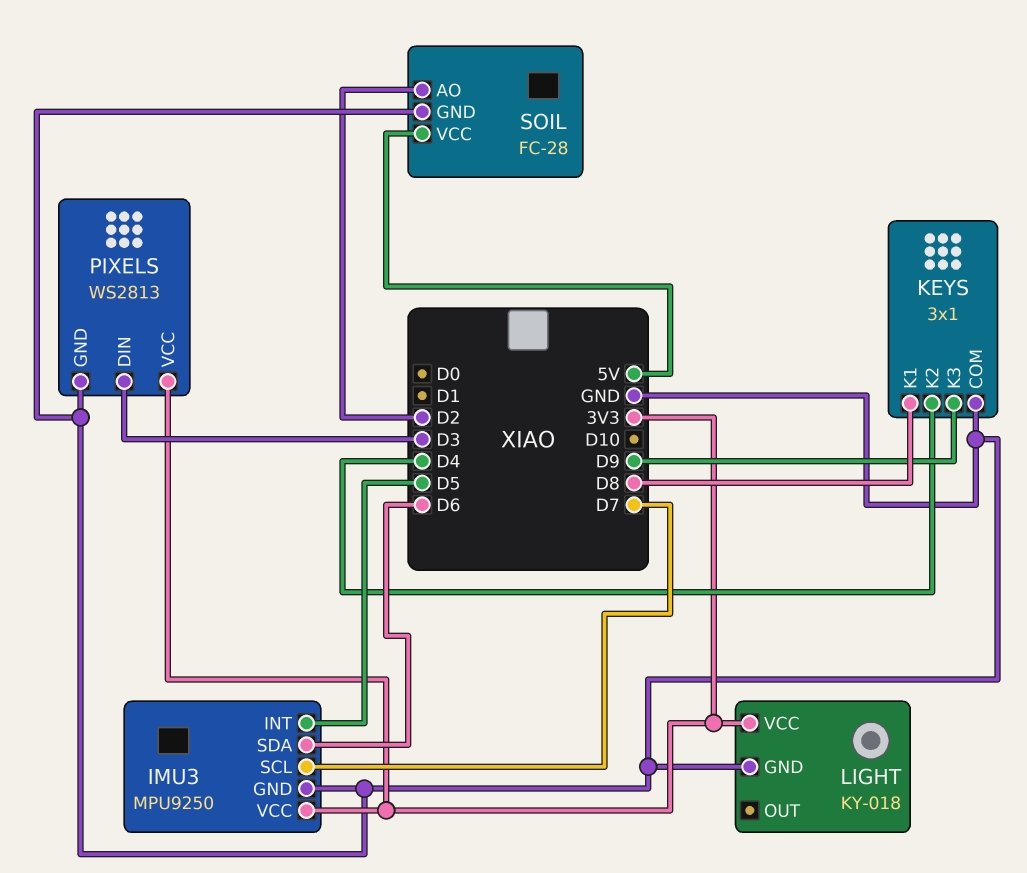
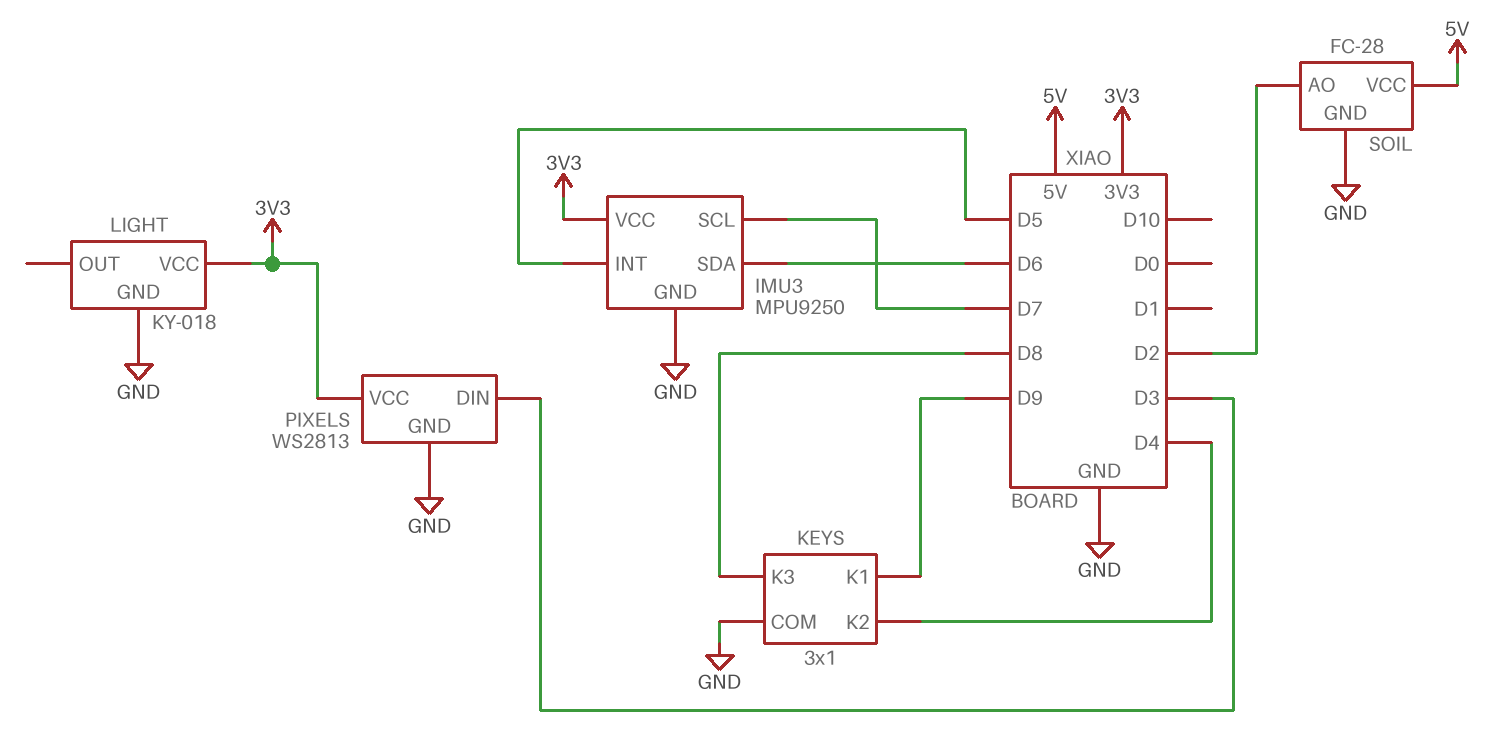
KEYS pin K1: D8 -> D9
KEYS pin K3: D9 -> D8

